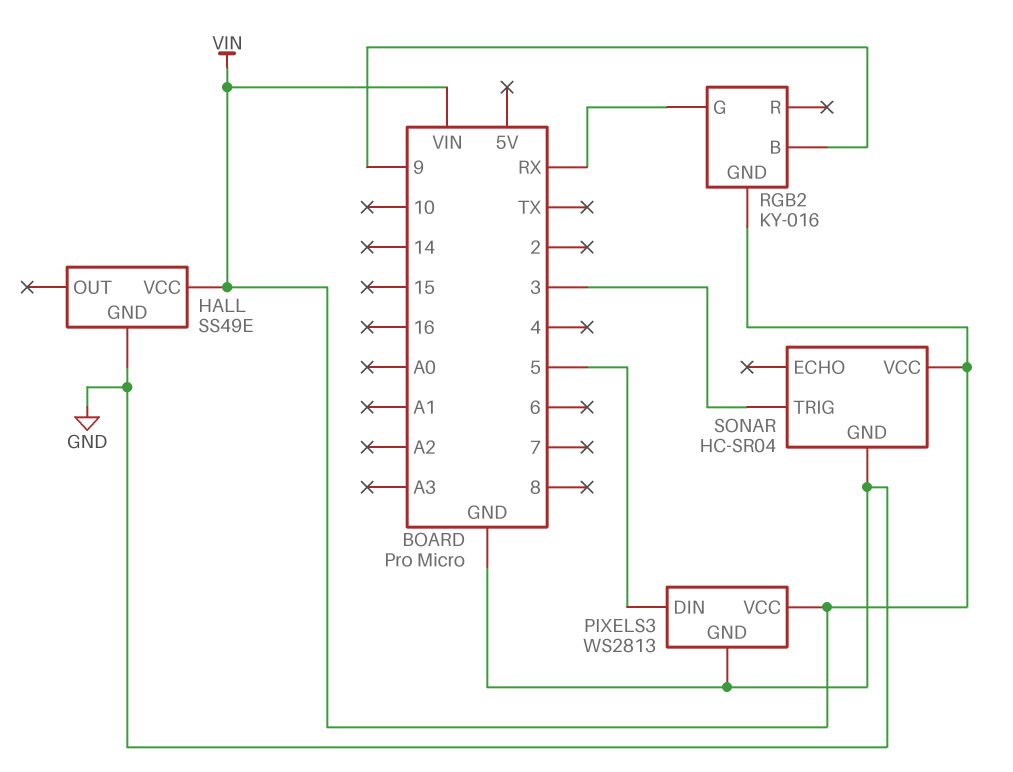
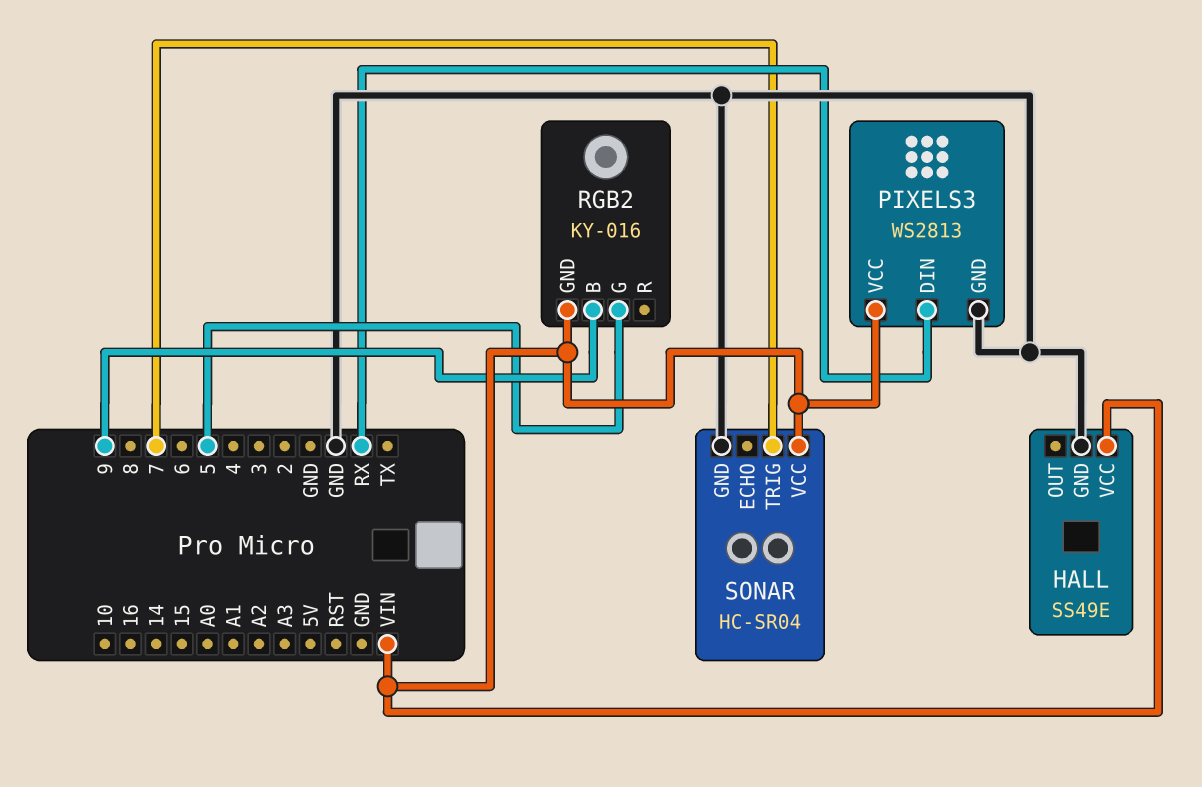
PIXELS3 pin DIN: 5 -> RX
RGB2 pin G: RX -> 5
SONAR pin TRIG: 3 -> 7

